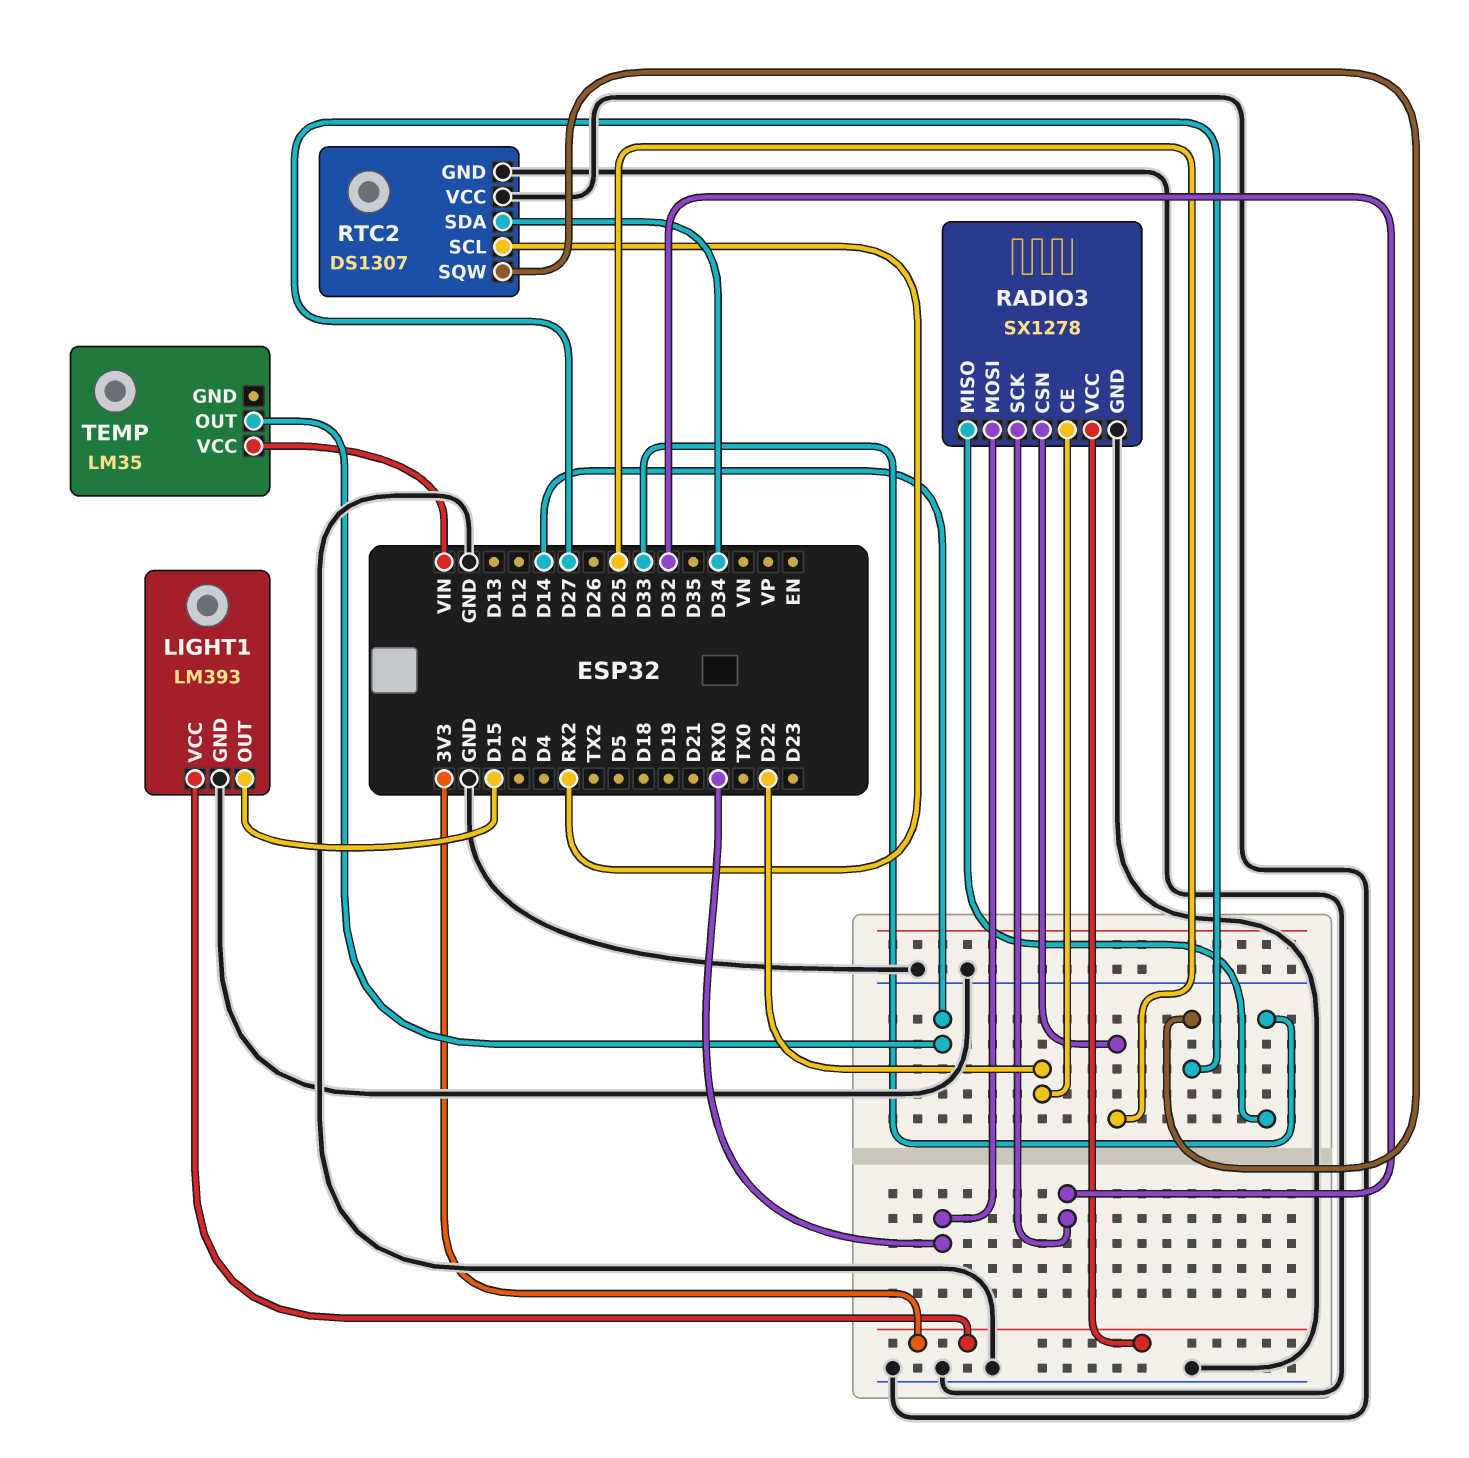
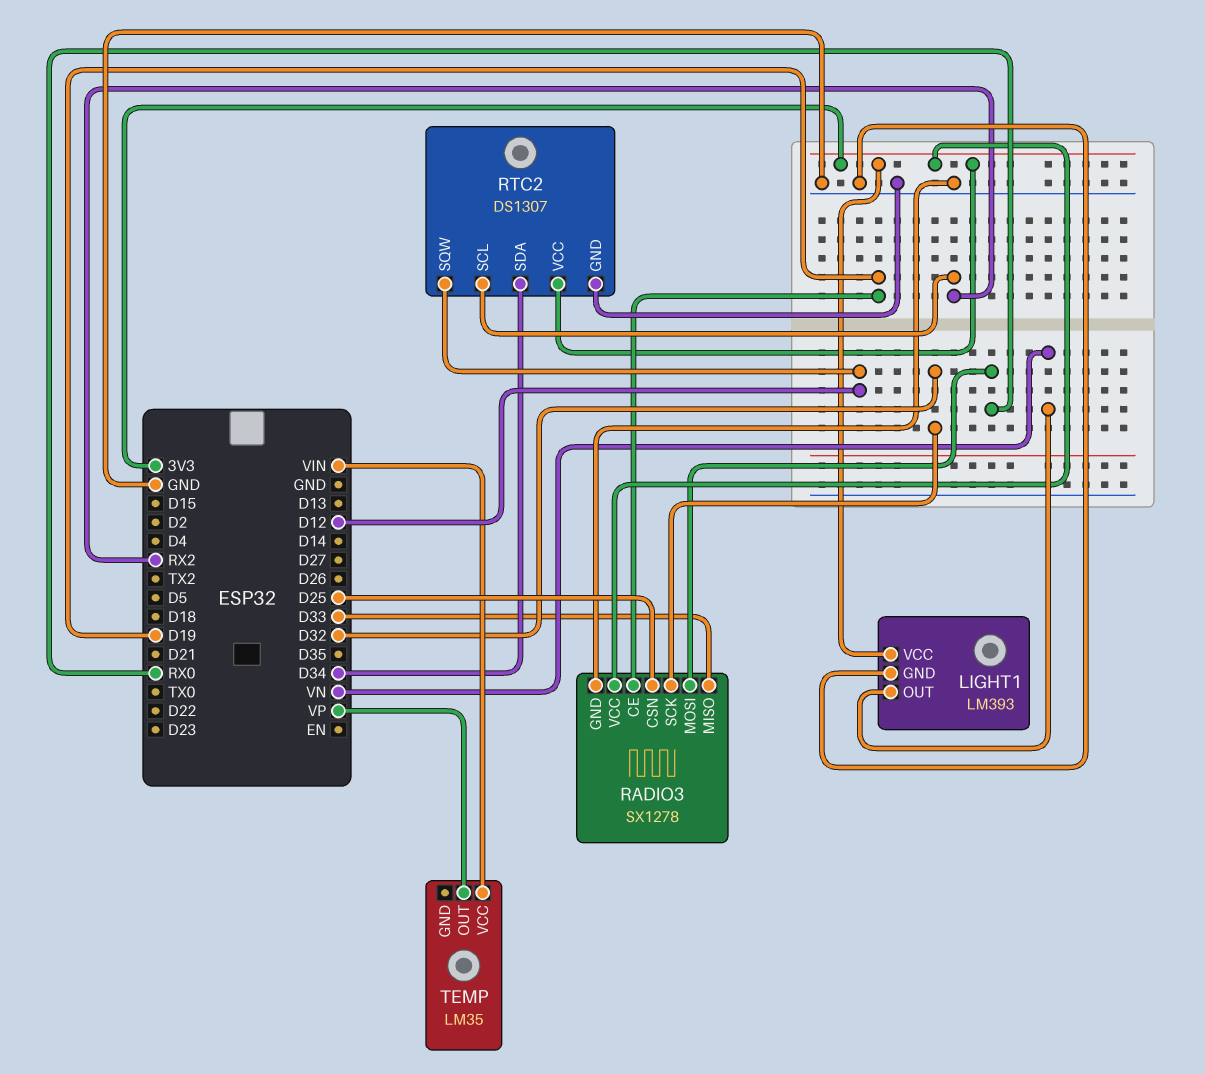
LIGHT1 pin OUT: D15 -> VN
RADIO3 pin CE: D22 -> D19
RTC2 pin SQW: D27 -> D12
RTC2 pin VCC: GND -> 3V3
TEMP pin OUT: D14 -> VP

